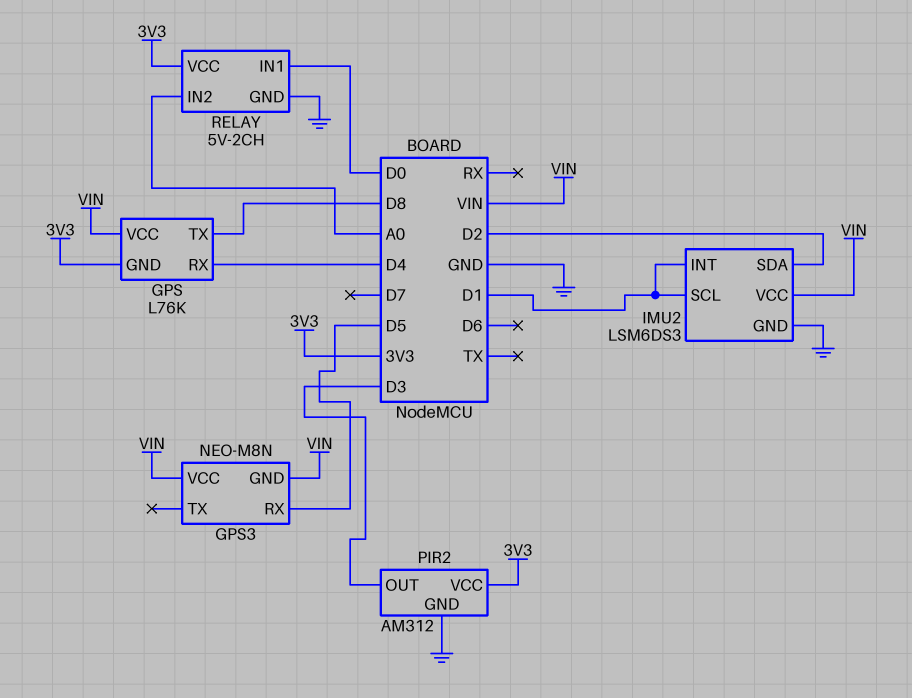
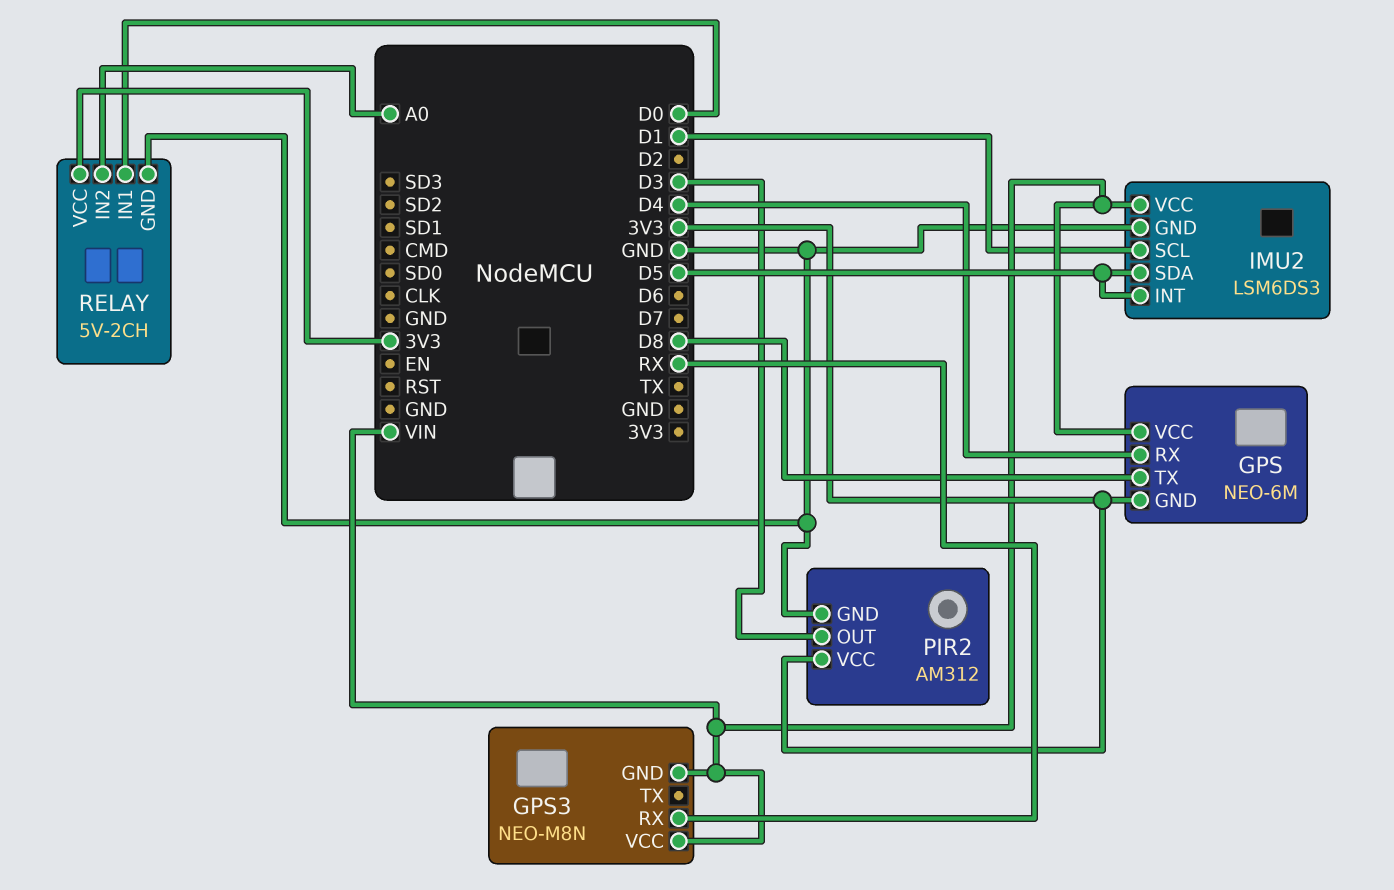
GPS: L76K -> NEO-6M
GPS3 pin RX: D5 -> RX
IMU2 pin INT: D1 -> D5
IMU2 pin SDA: D2 -> D5

